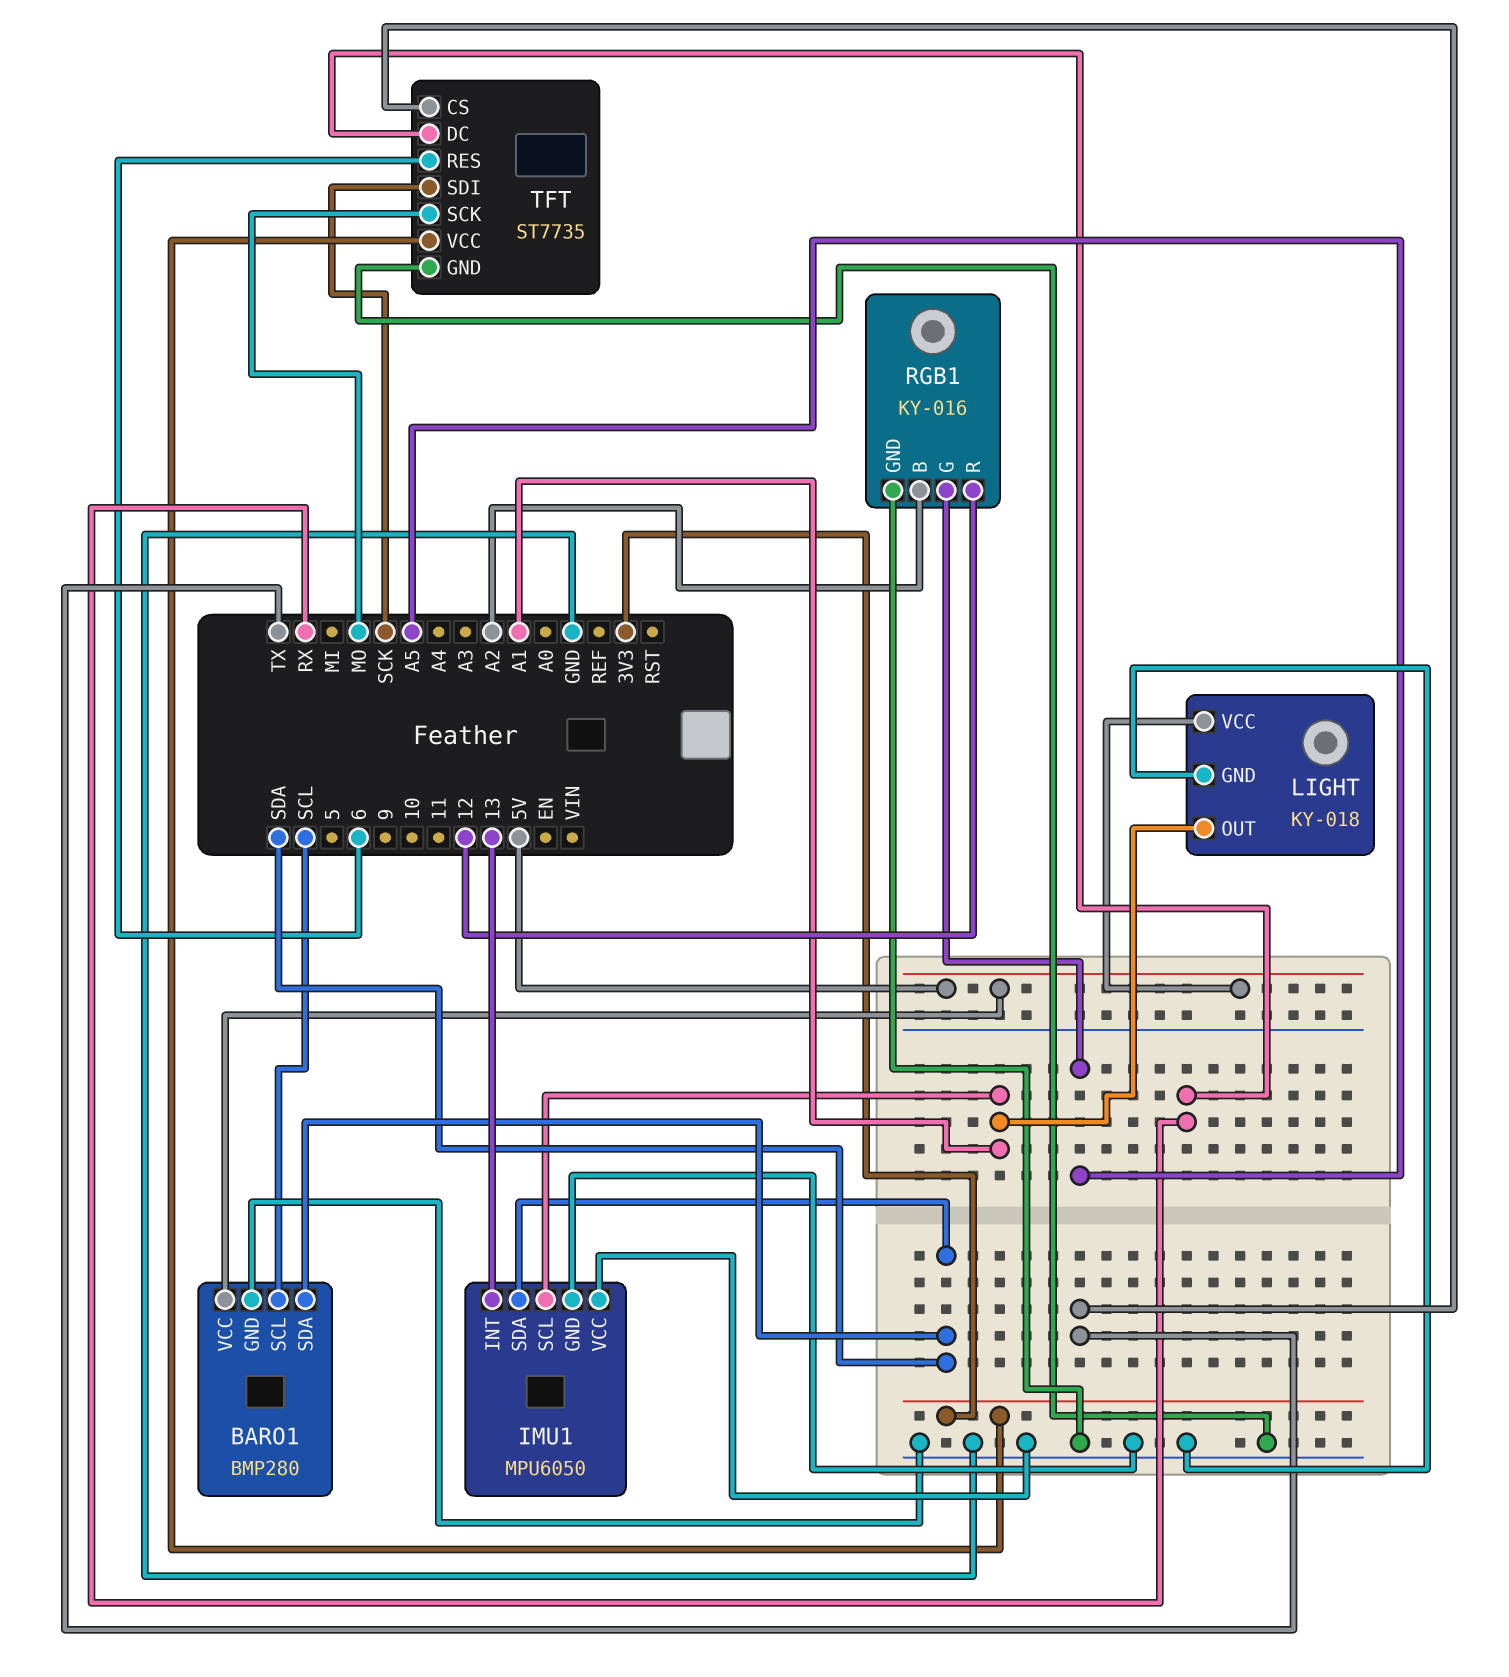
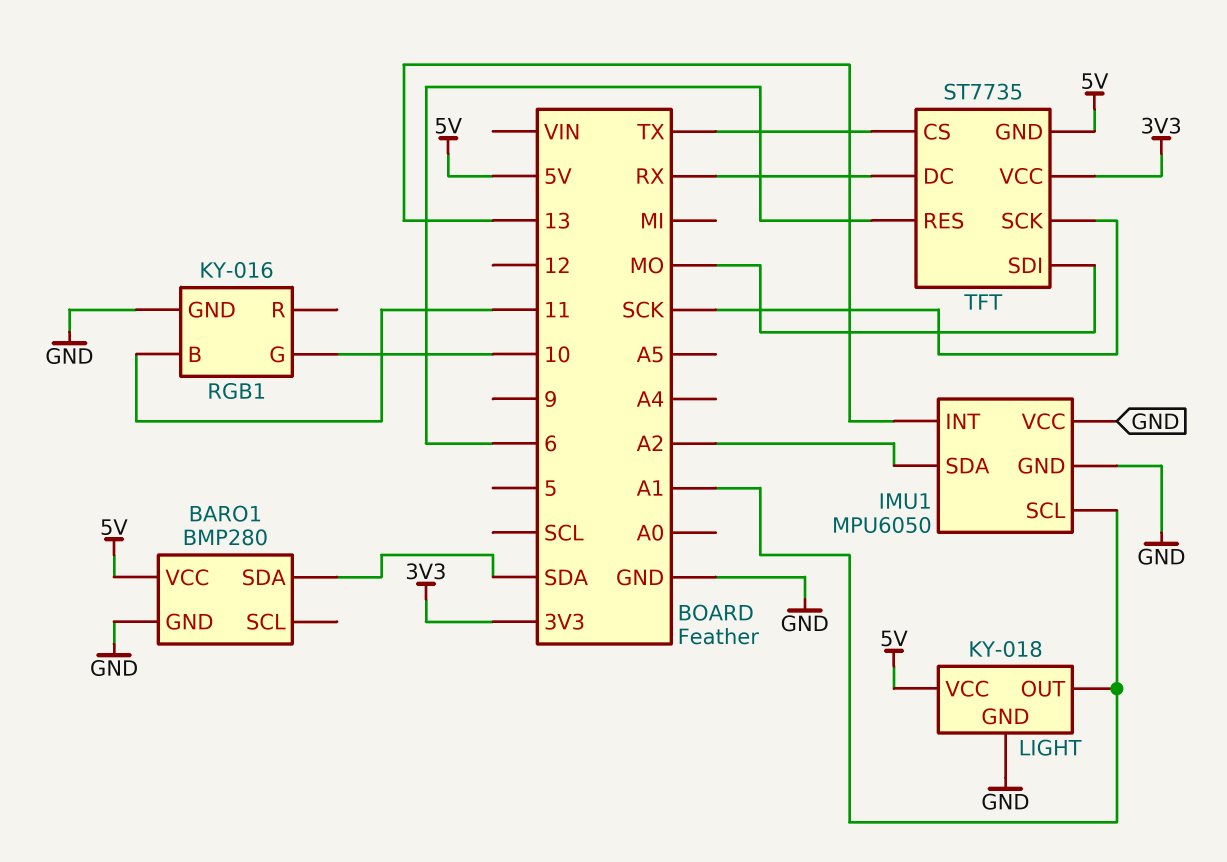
BARO1 pin SCL: SCL -> none
IMU1 pin SDA: SDA -> A2
RGB1 pin B: A2 -> 11
RGB1 pin G: A5 -> 10
RGB1 pin R: 12 -> none
TFT pin GND: GND -> 5V
TFT pin SCK: MO -> SCK
TFT pin SDI: SCK -> MO

